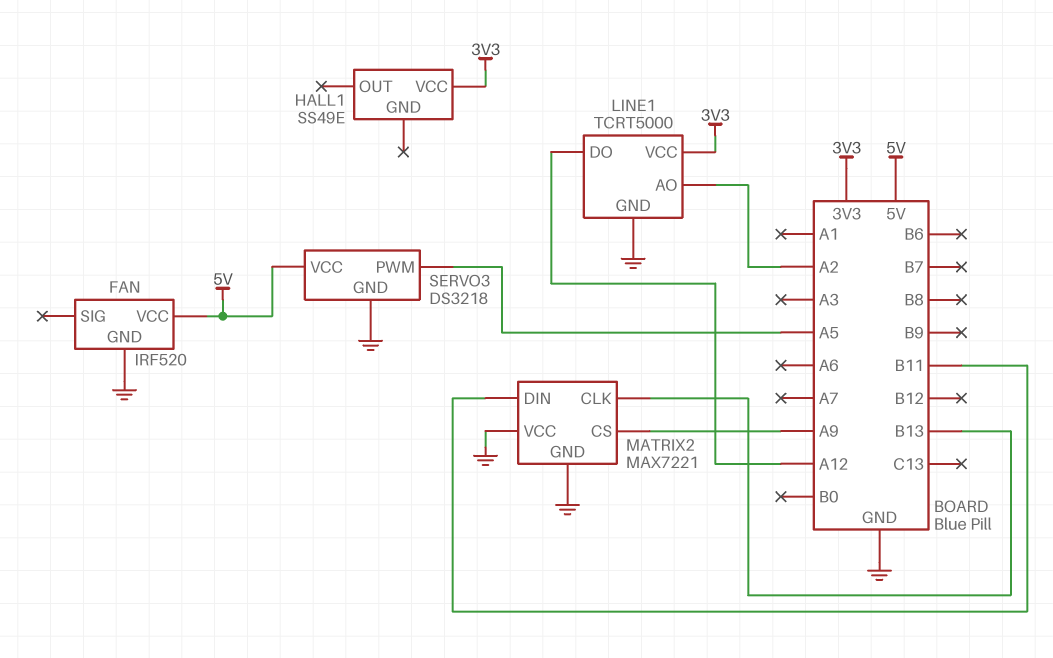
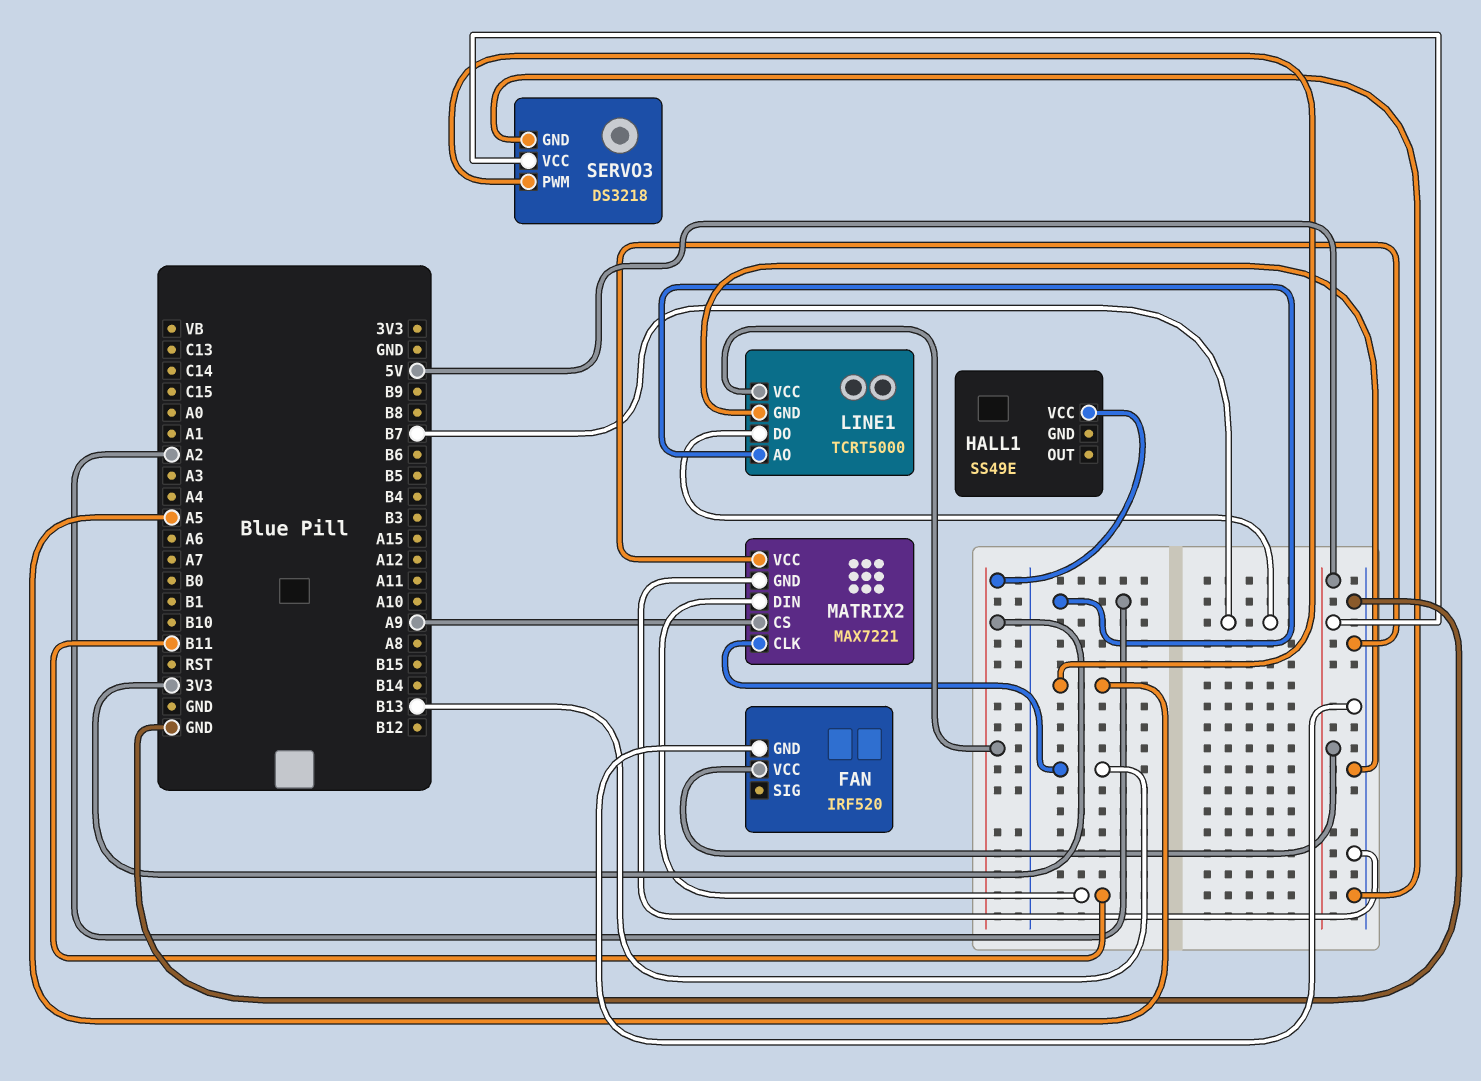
LINE1 pin DO: A12 -> B7

